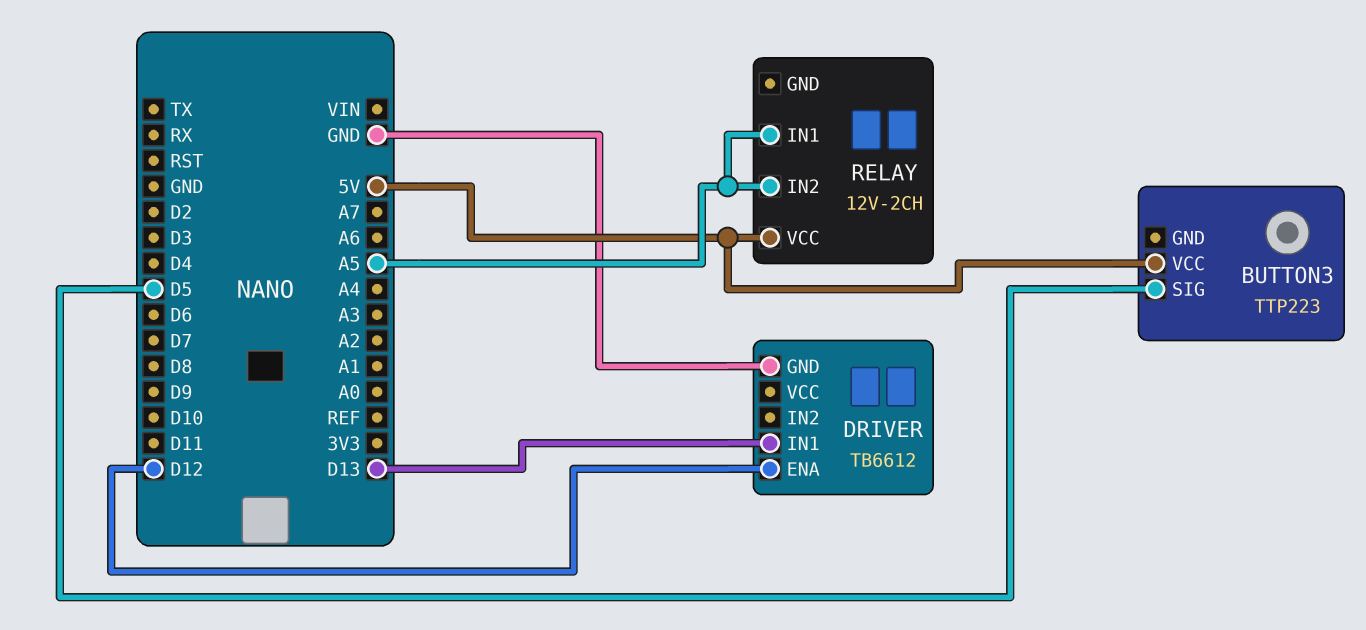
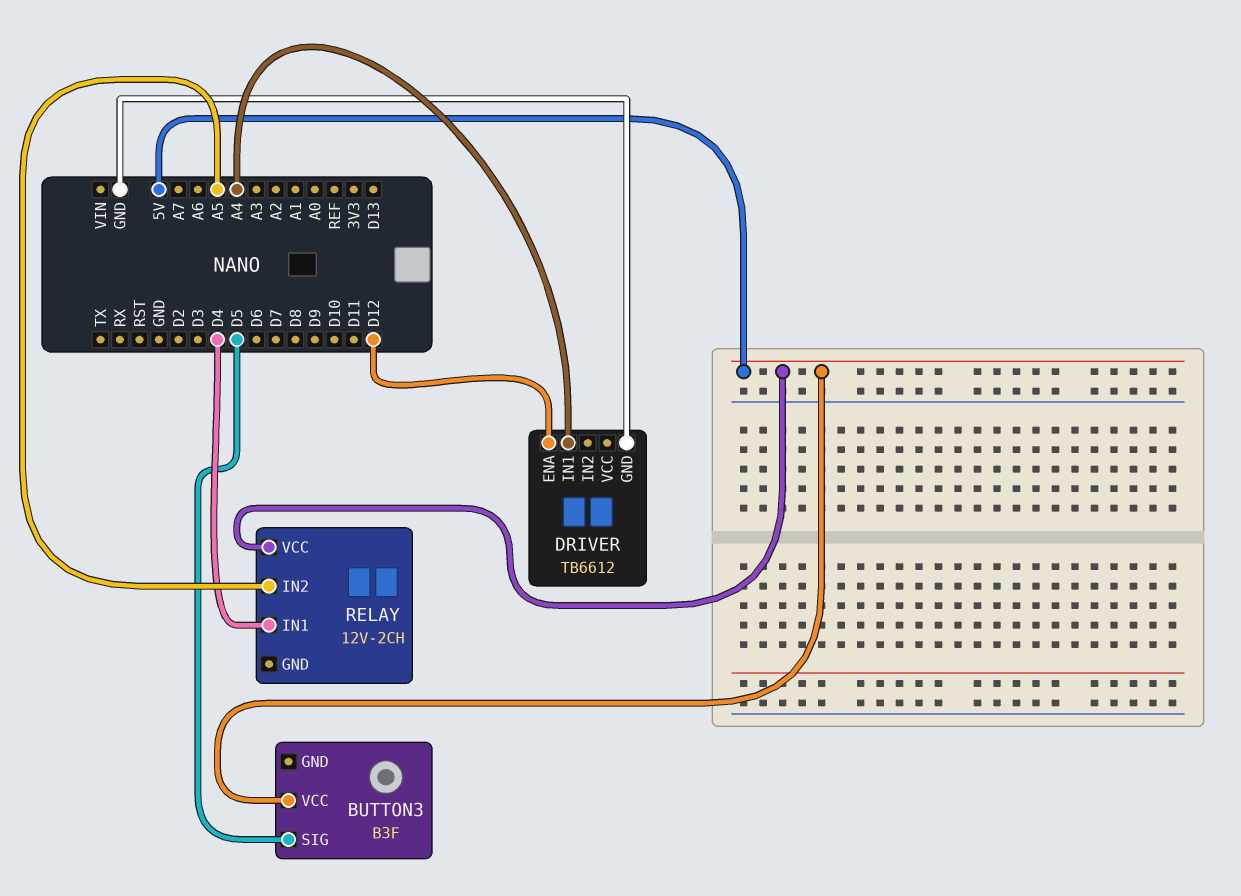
BUTTON3: TTP223 -> B3F
DRIVER pin IN1: D13 -> A4
RELAY pin IN1: A5 -> D4

